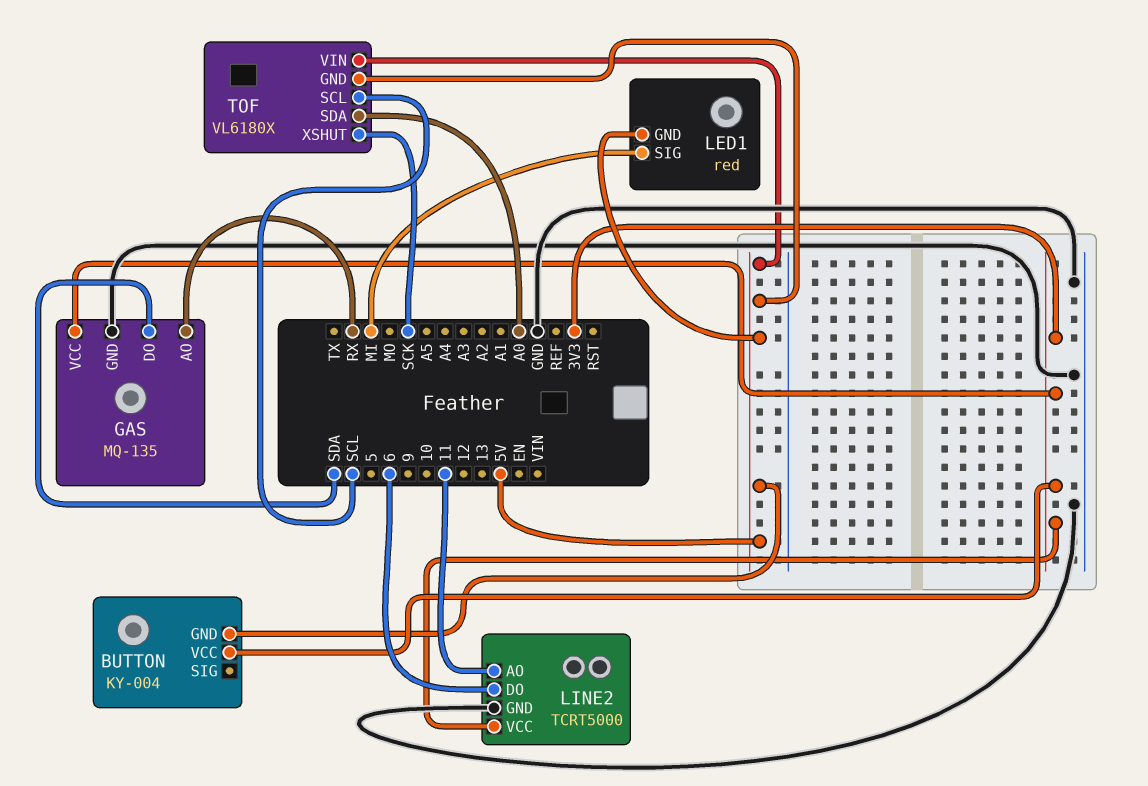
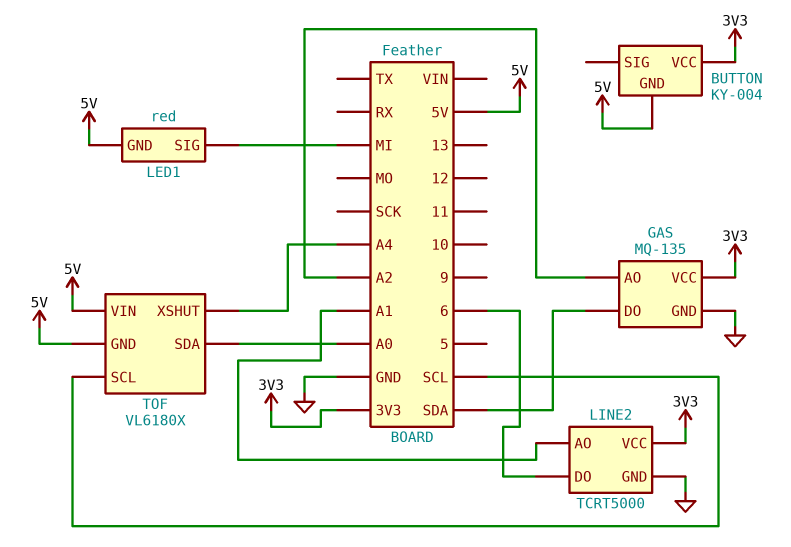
GAS pin AO: RX -> A2
LINE2 pin AO: 11 -> A1
TOF pin XSHUT: SCK -> A4

